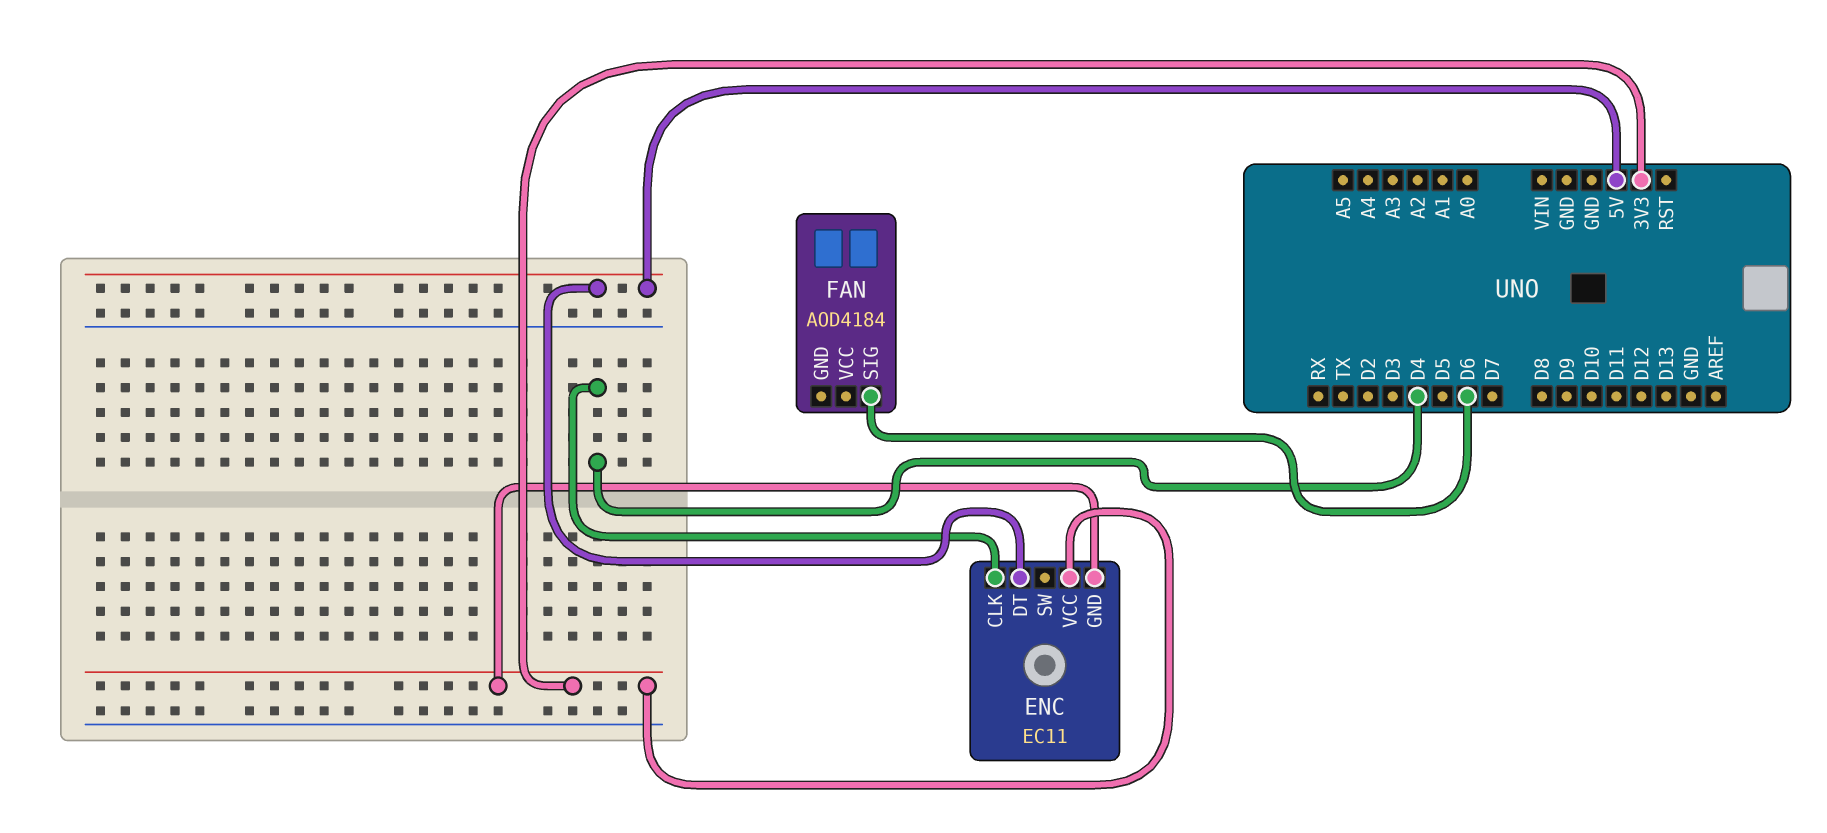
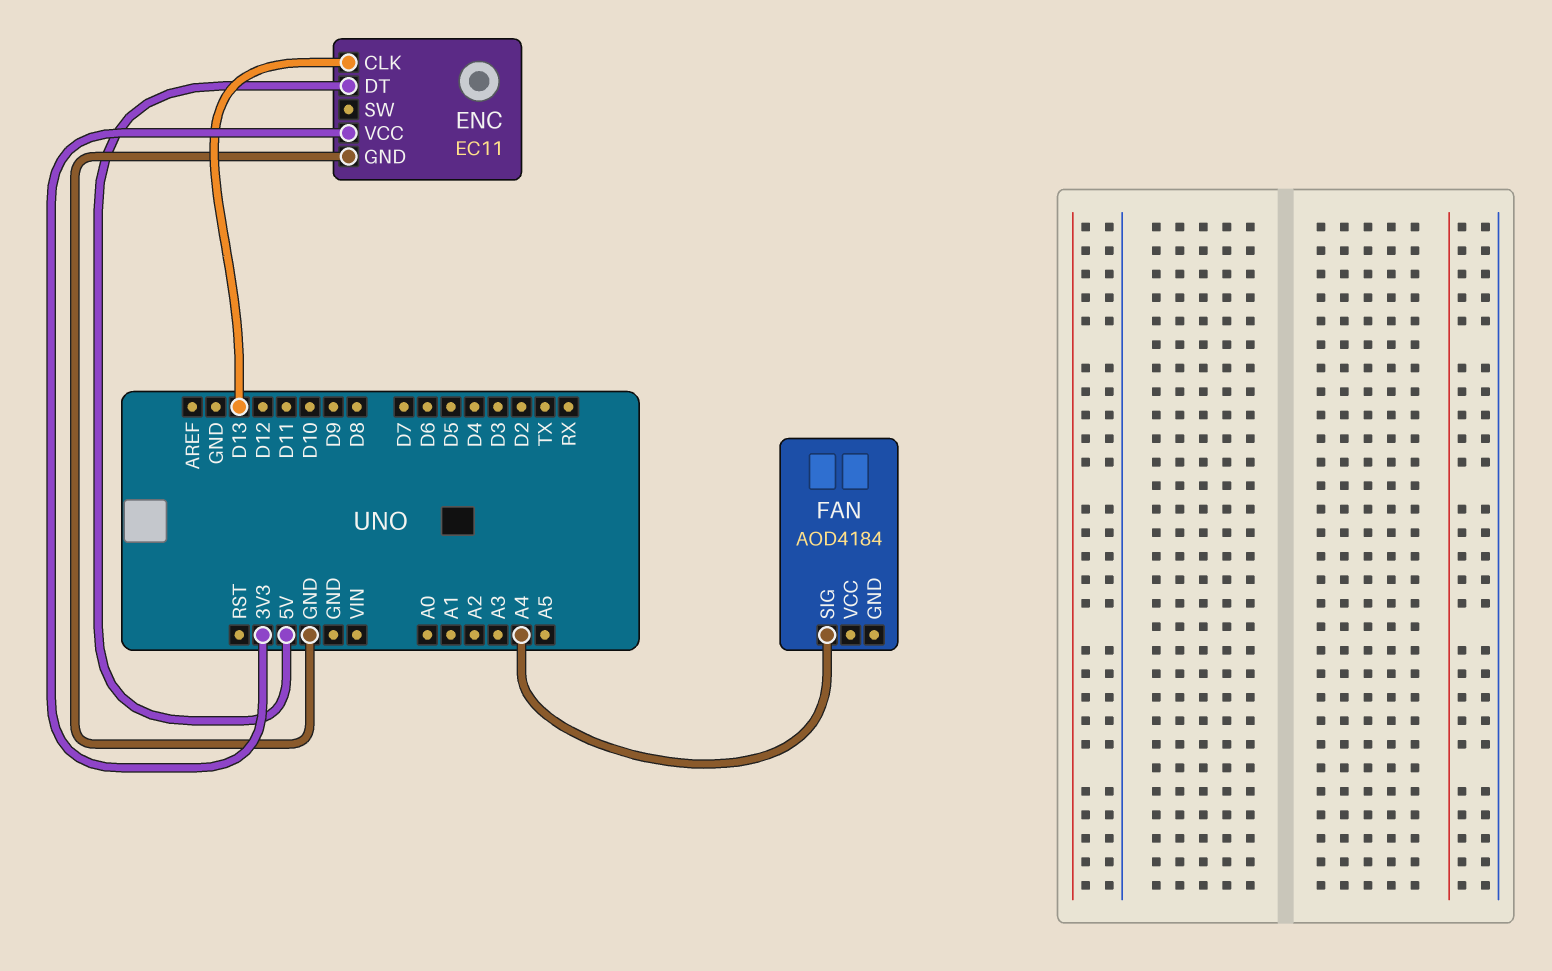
ENC pin CLK: D4 -> D13
ENC pin GND: 3V3 -> GND
FAN pin SIG: D6 -> A4

